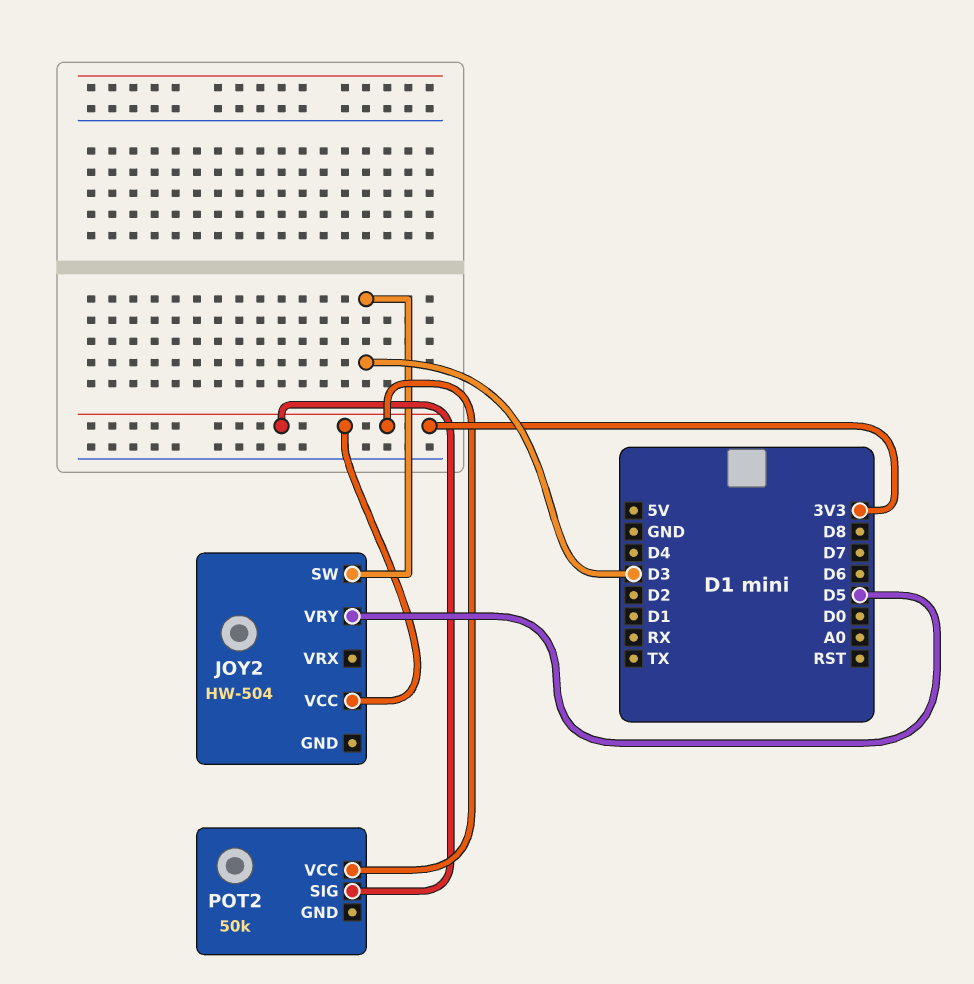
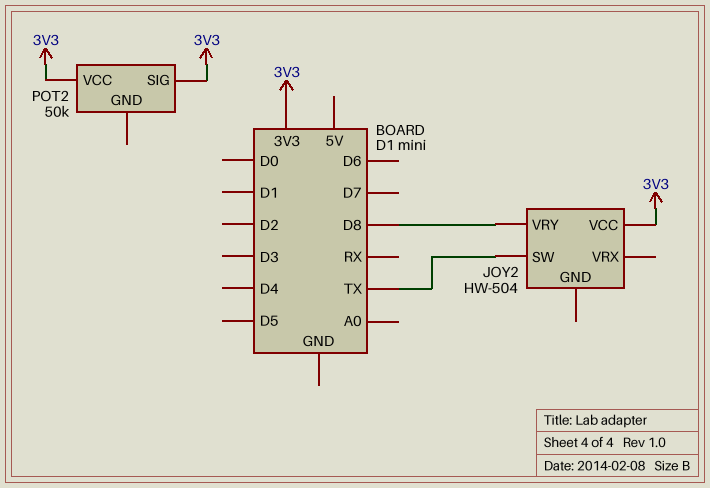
JOY2 pin SW: D3 -> TX
JOY2 pin VRY: D5 -> D8

